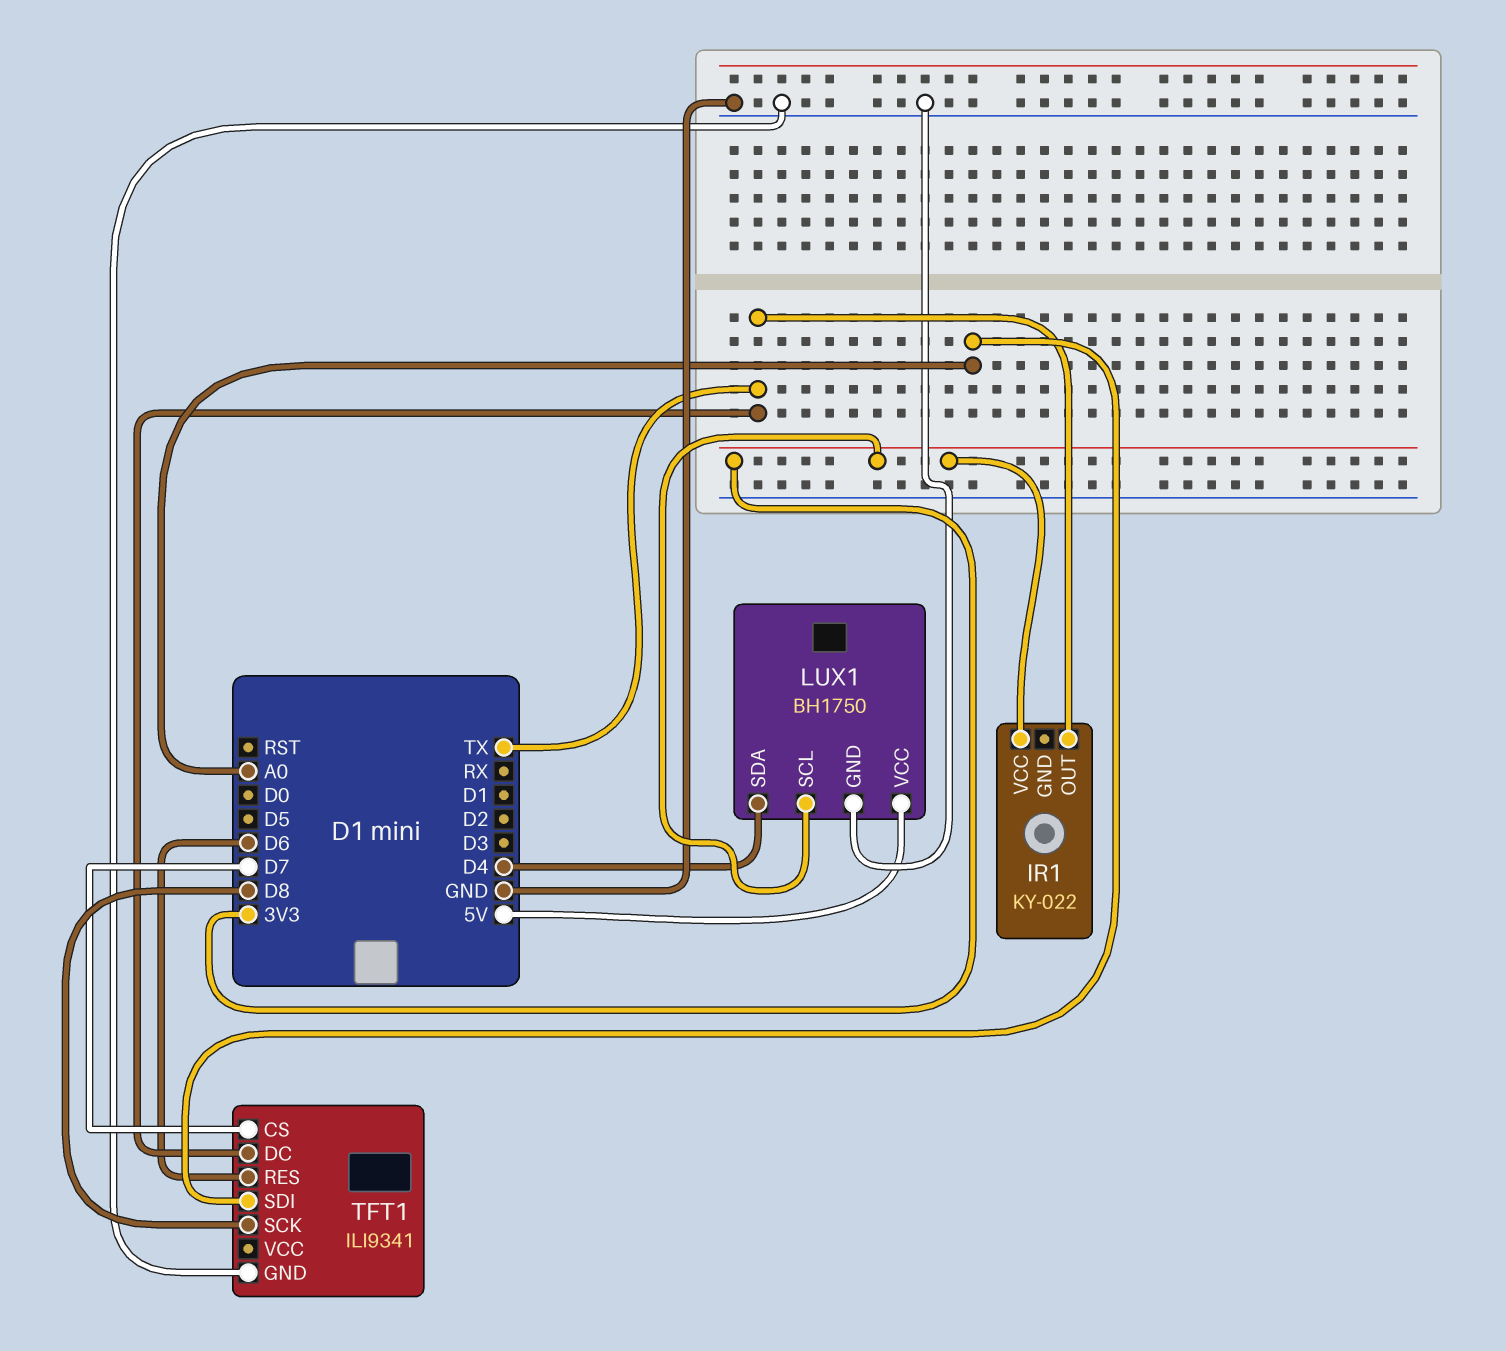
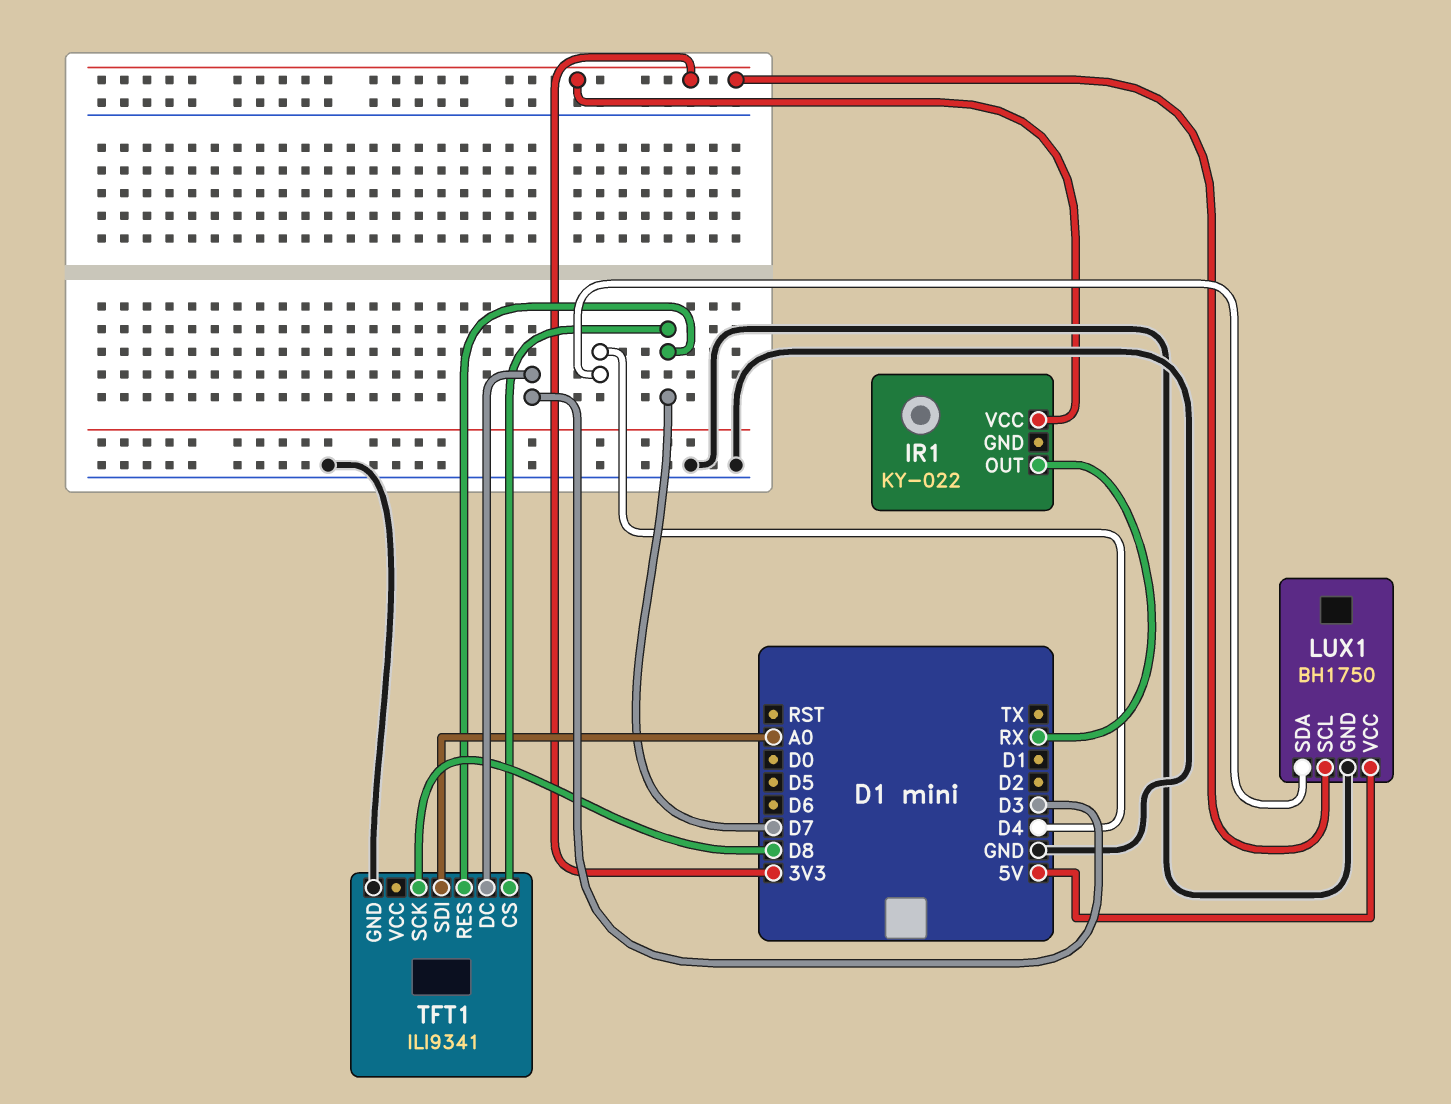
IR1 pin OUT: TX -> RX
TFT1 pin DC: TX -> D3
TFT1 pin RES: D6 -> D7

